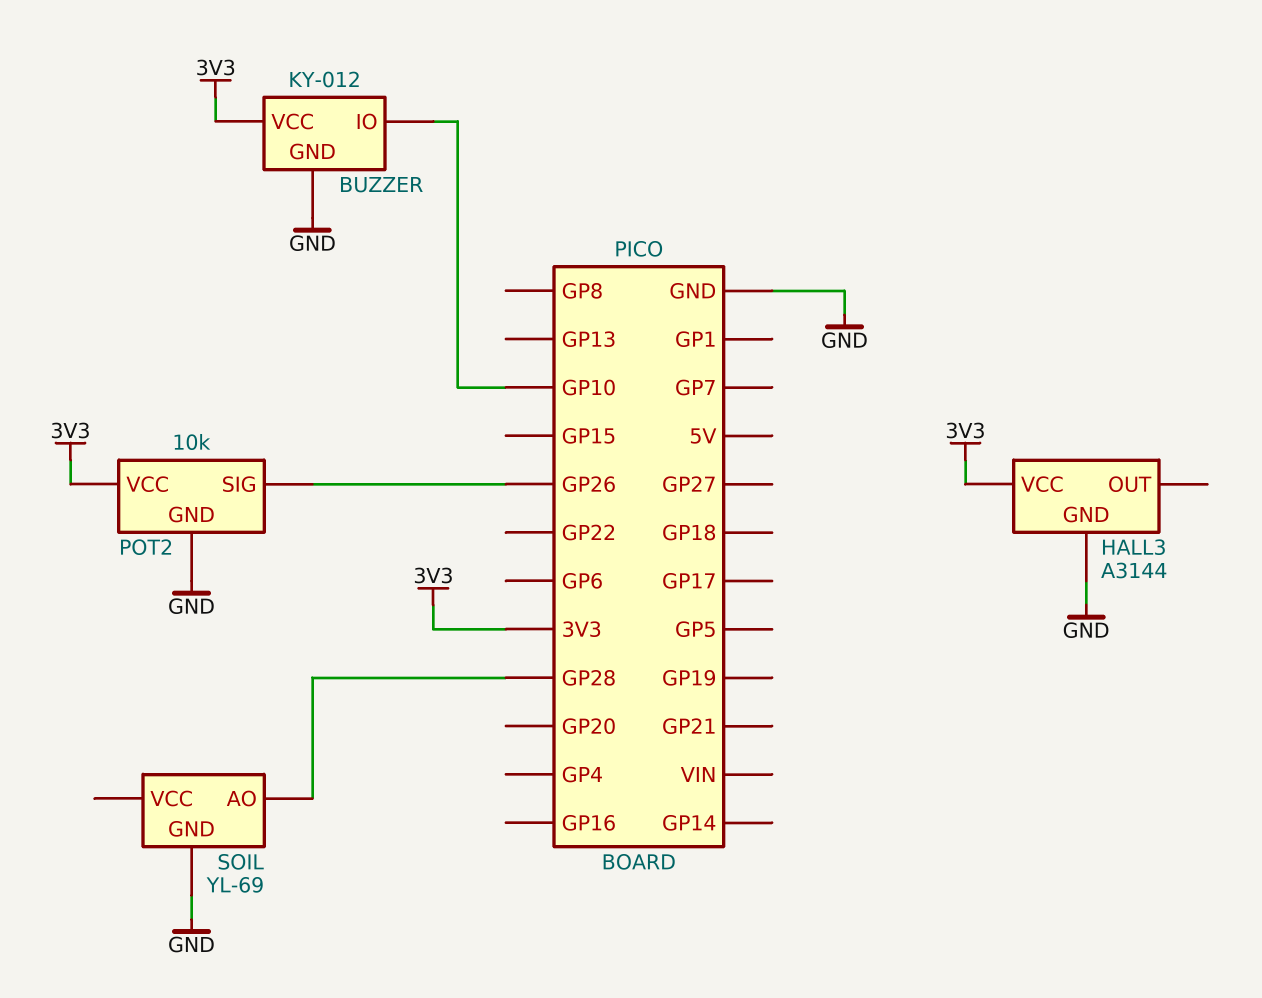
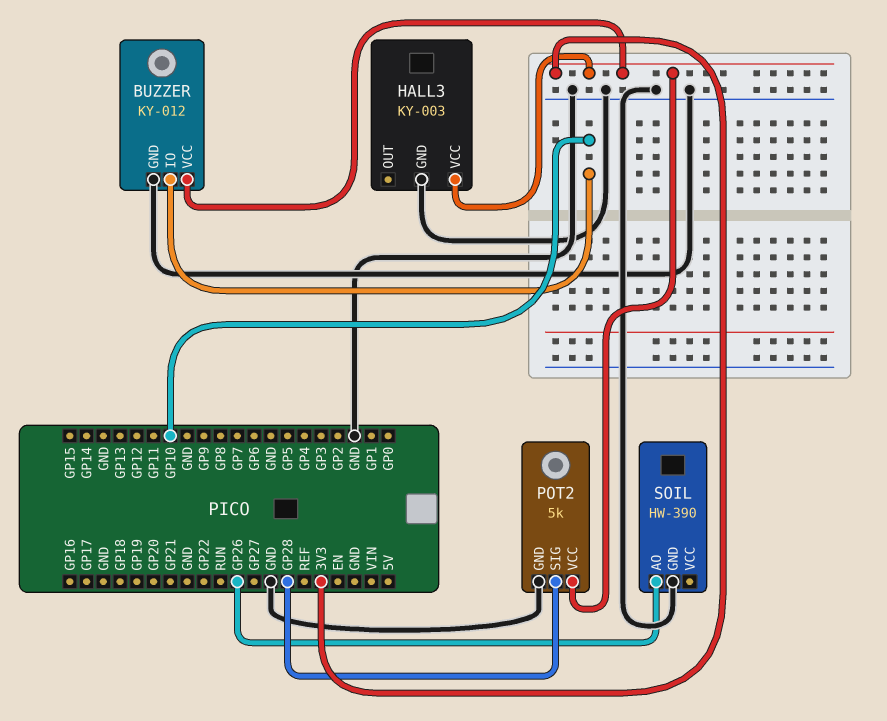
HALL3: A3144 -> KY-003
POT2: 10k -> 5k
POT2 pin SIG: GP26 -> GP28
SOIL: YL-69 -> HW-390
SOIL pin AO: GP28 -> GP26

